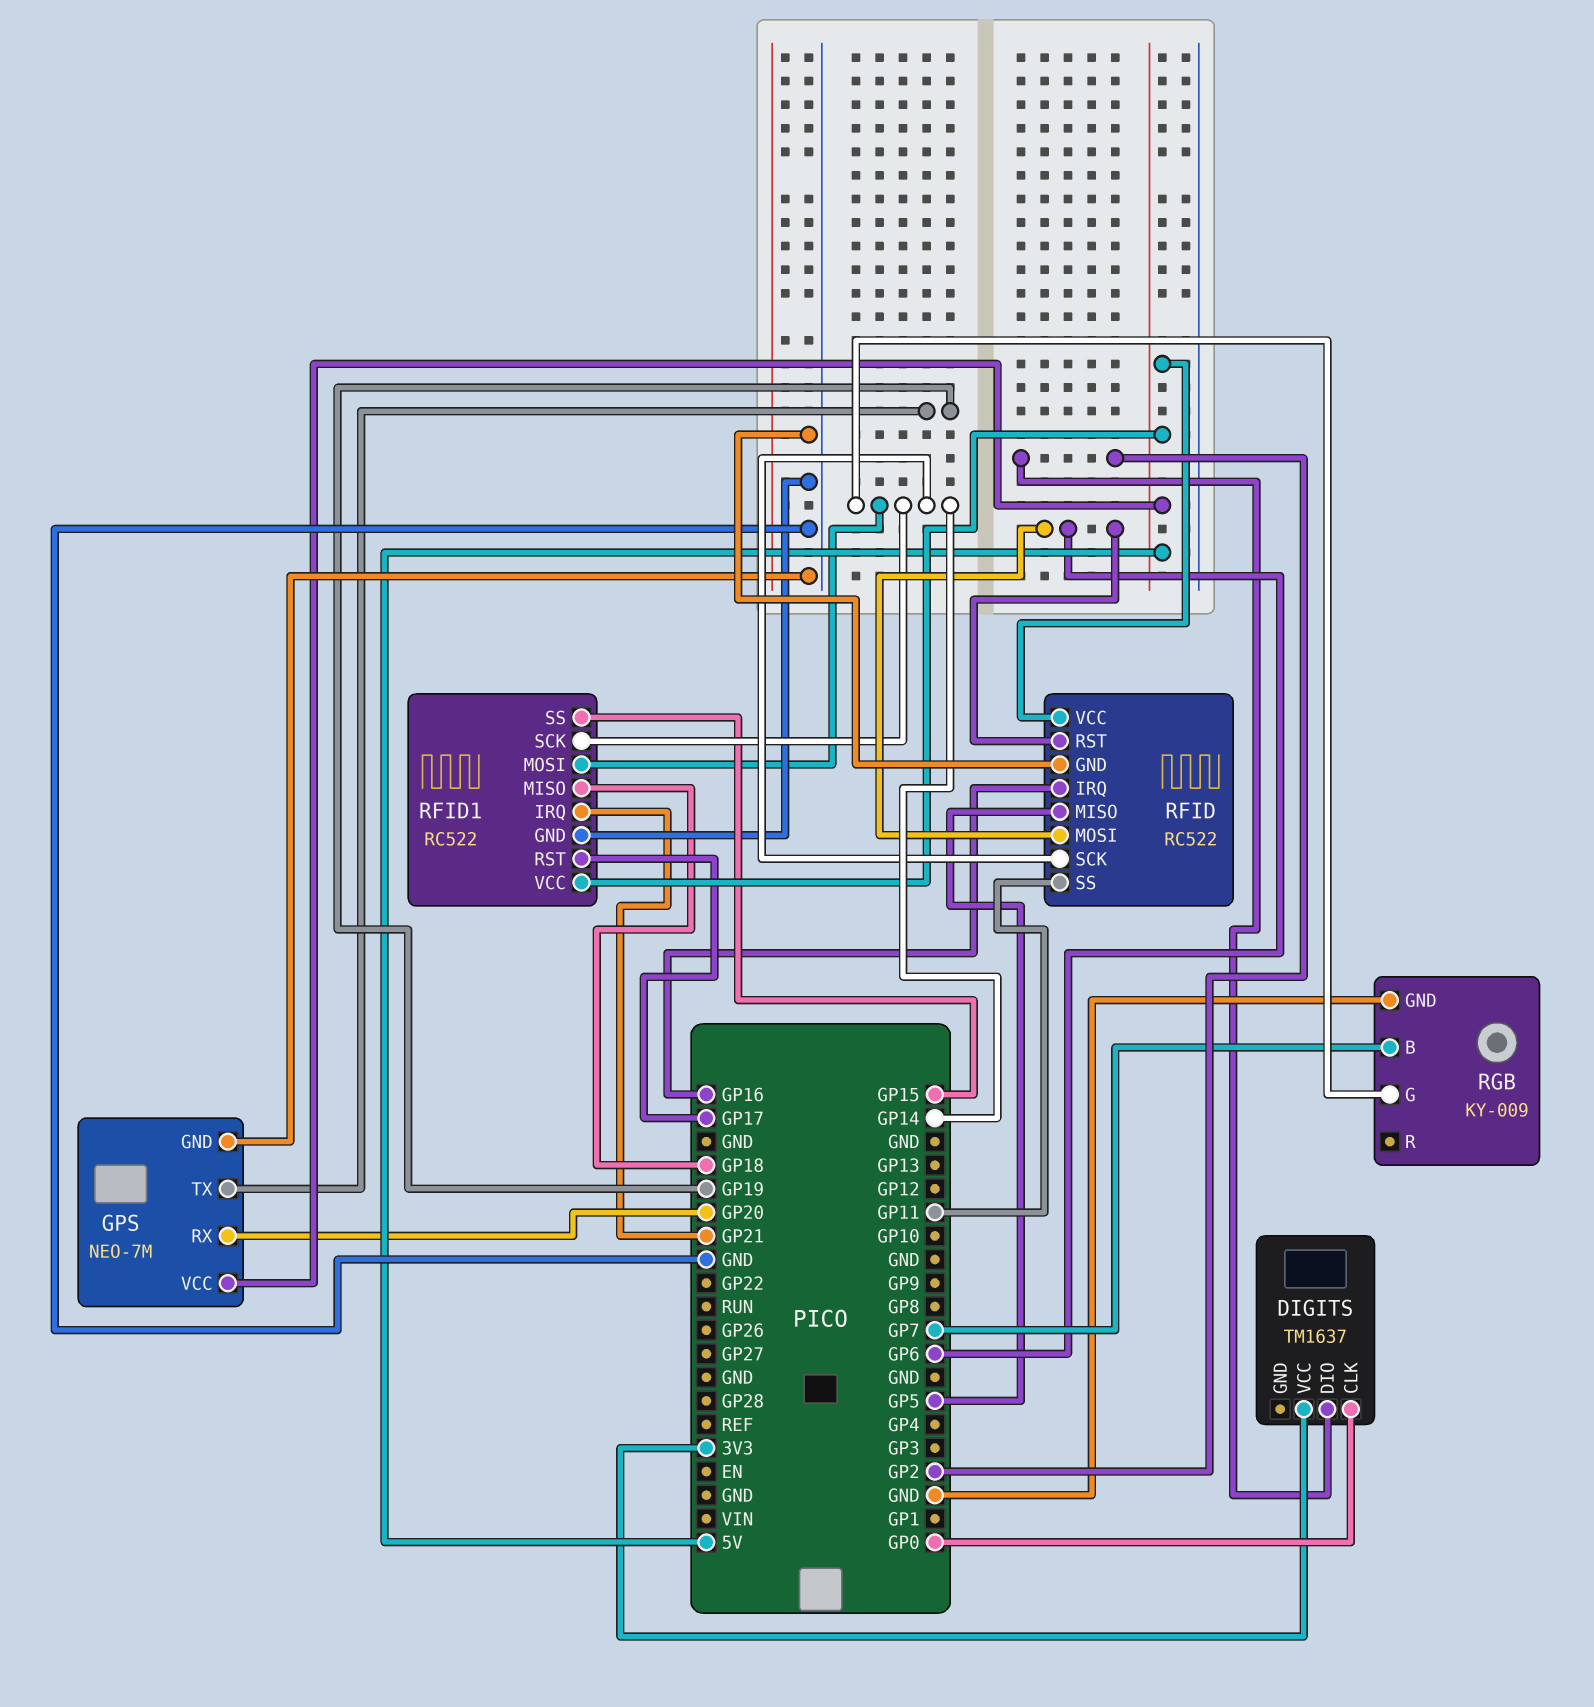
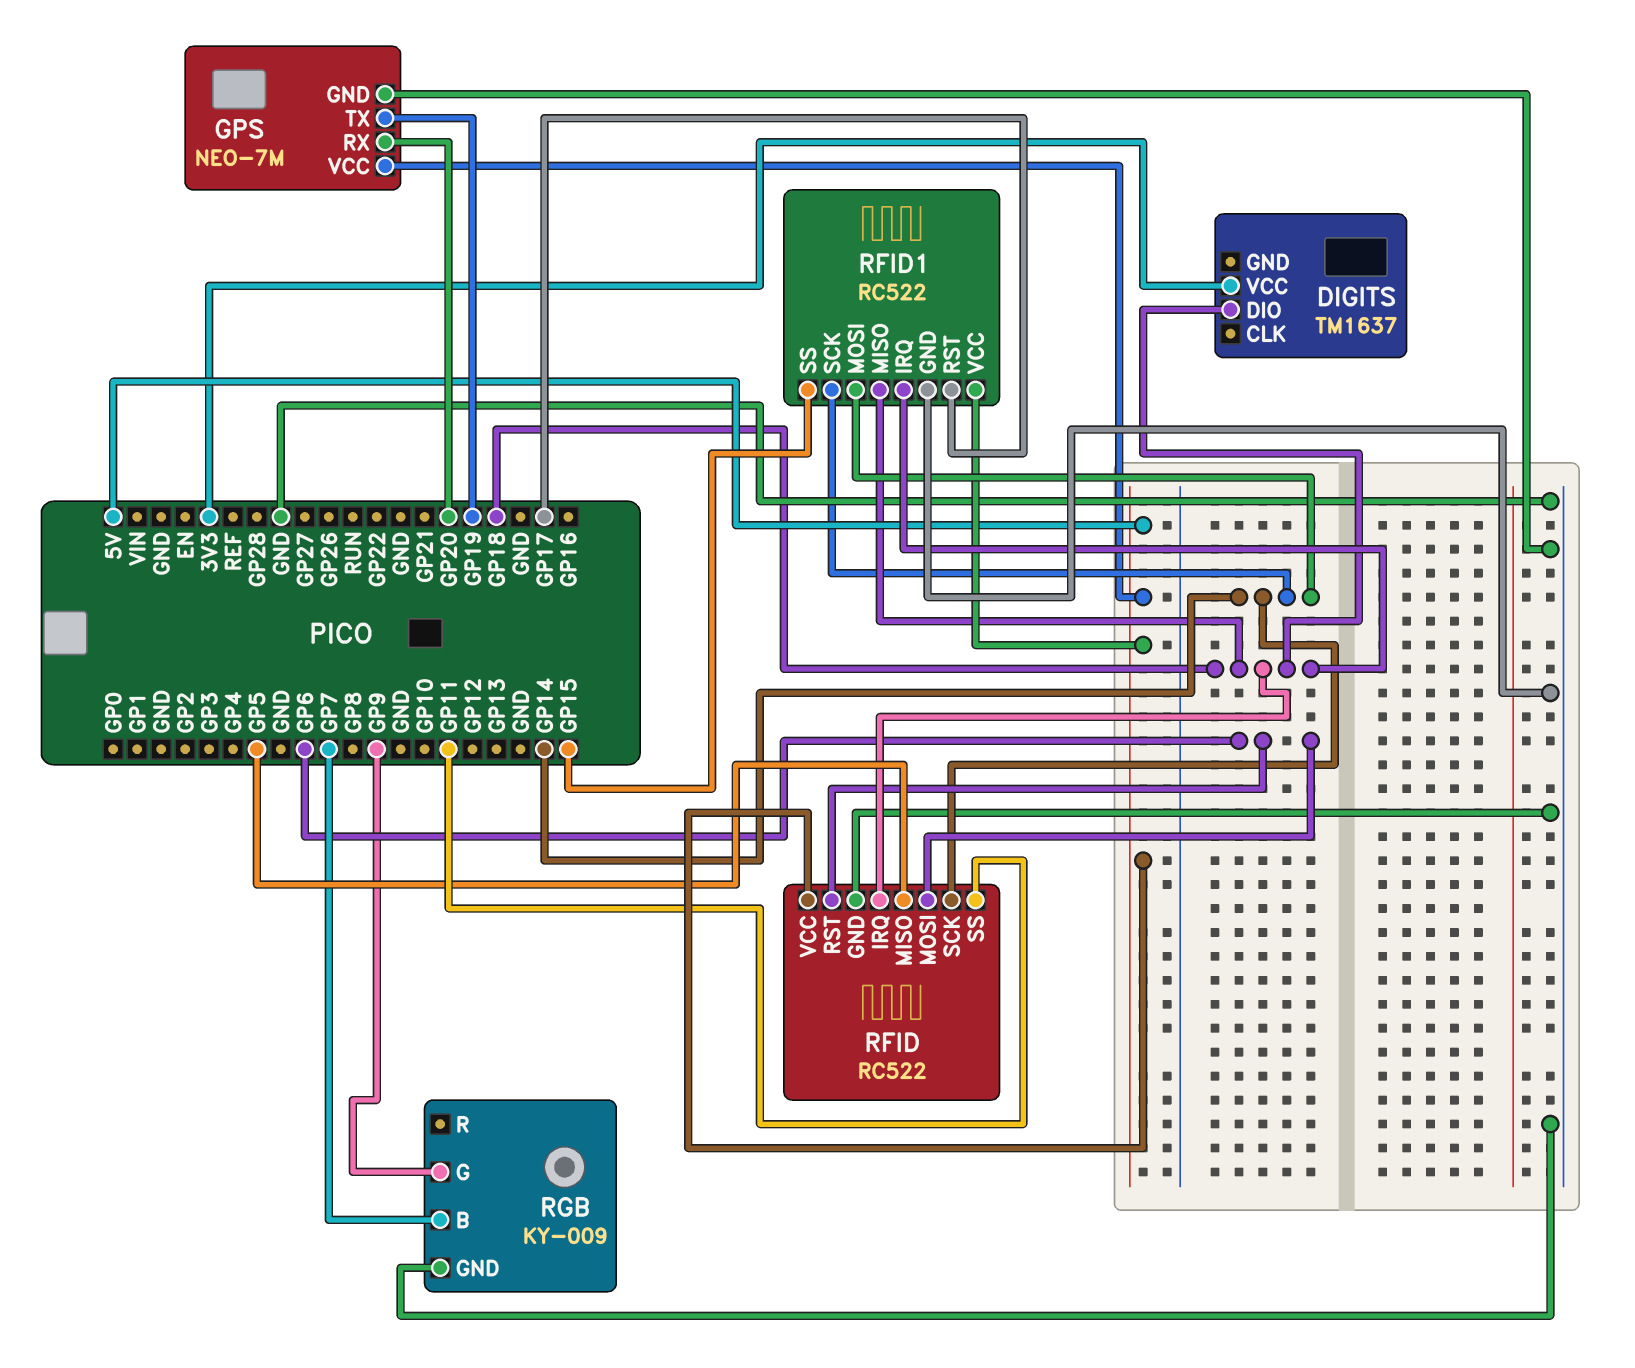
DIGITS pin CLK: GP0 -> none
DIGITS pin DIO: GP2 -> GP18
RFID pin IRQ: GP16 -> GP18
RFID1 pin IRQ: GP21 -> GP18
RGB pin G: GP14 -> GP9

